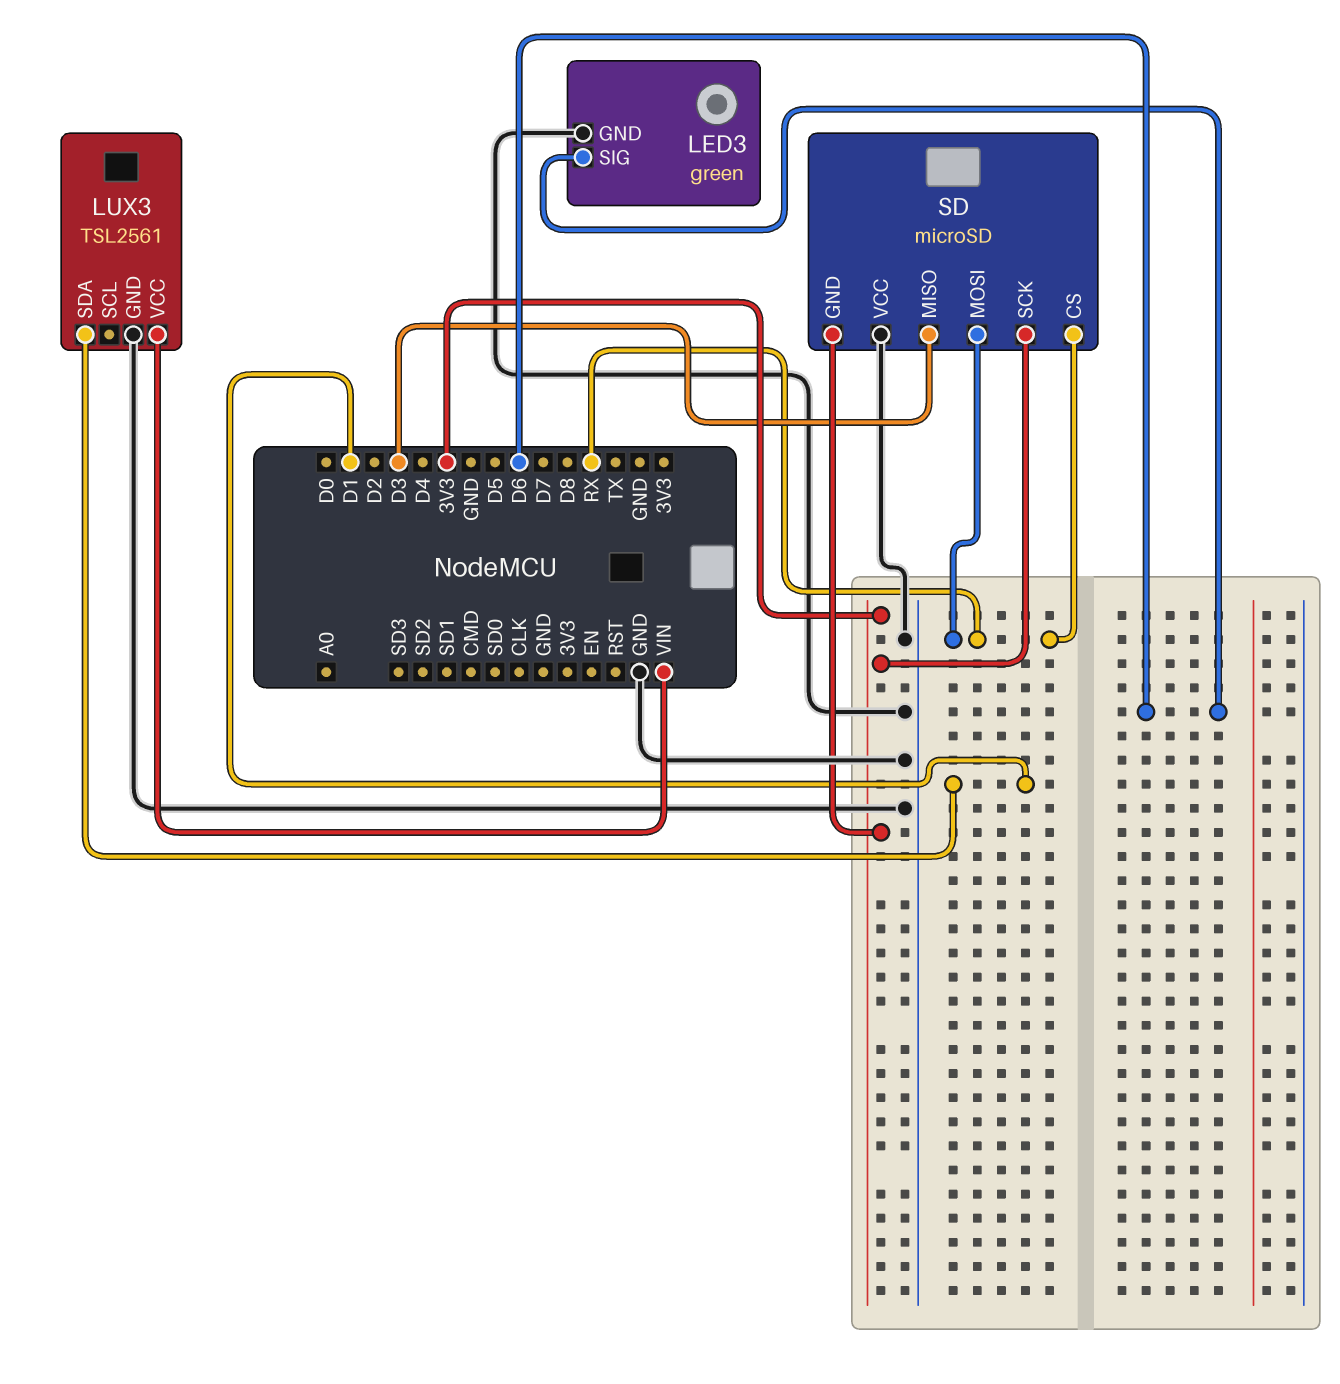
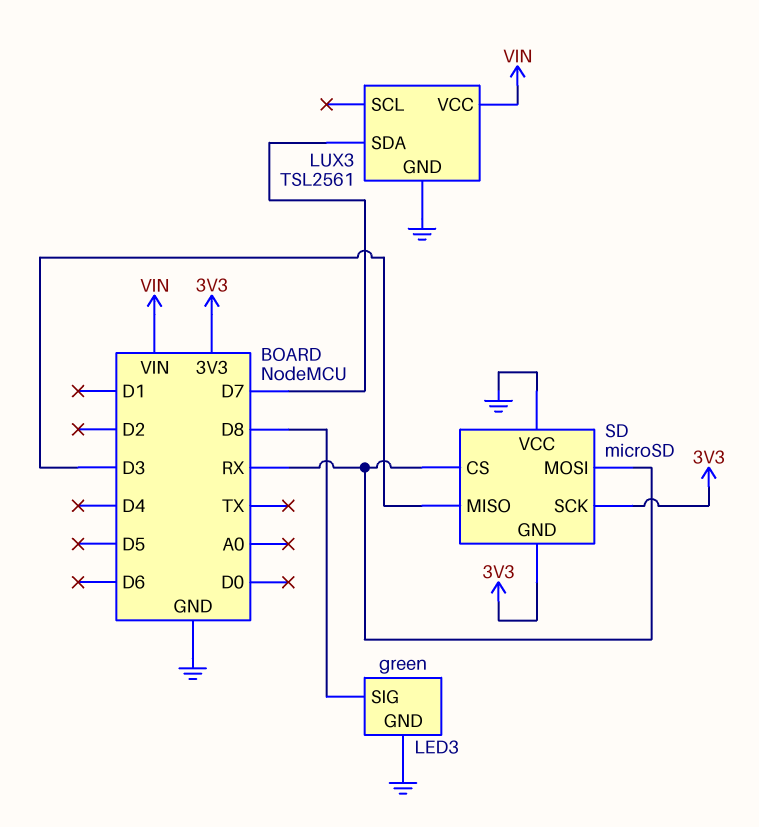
LED3 pin SIG: D6 -> D8
LUX3 pin SDA: D1 -> D7

